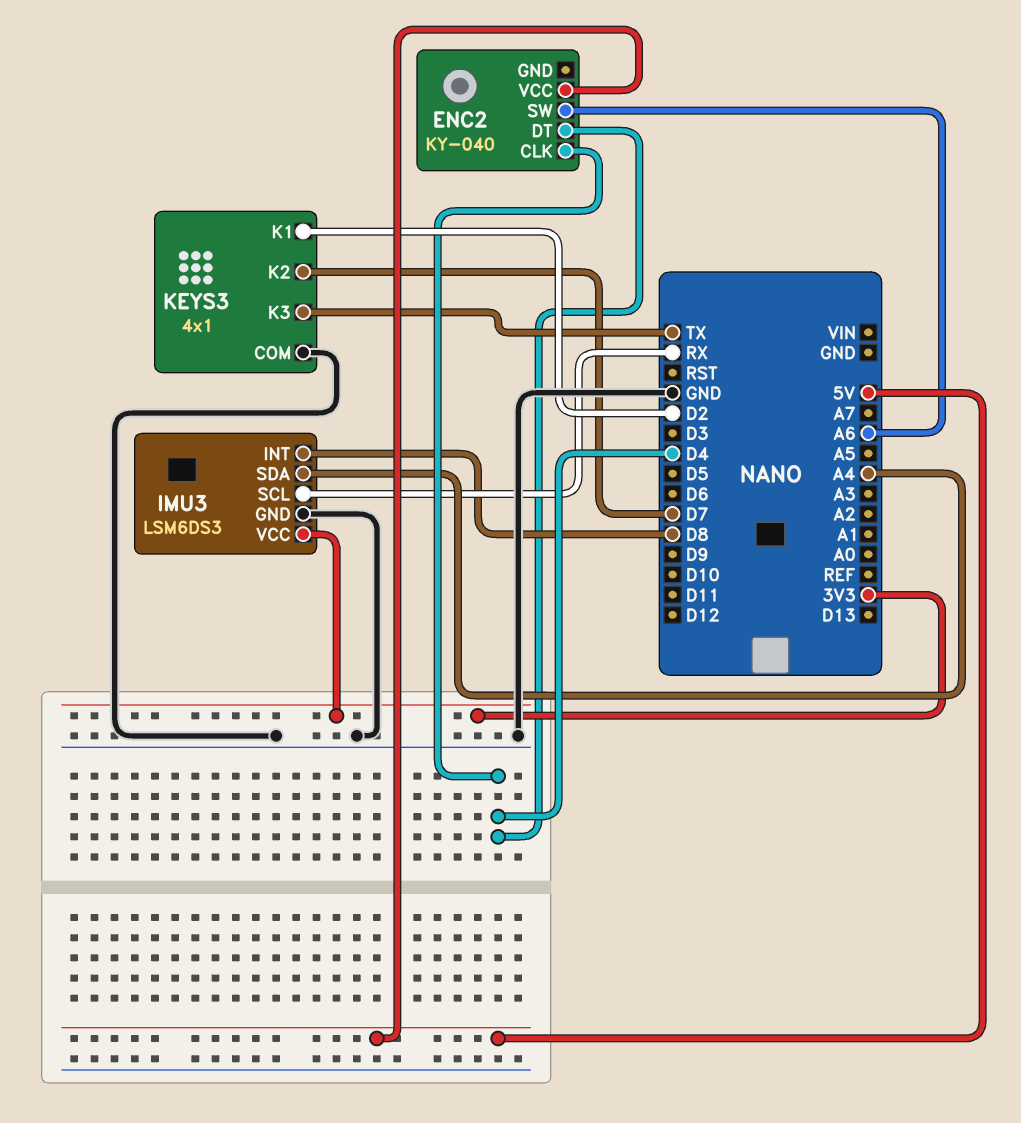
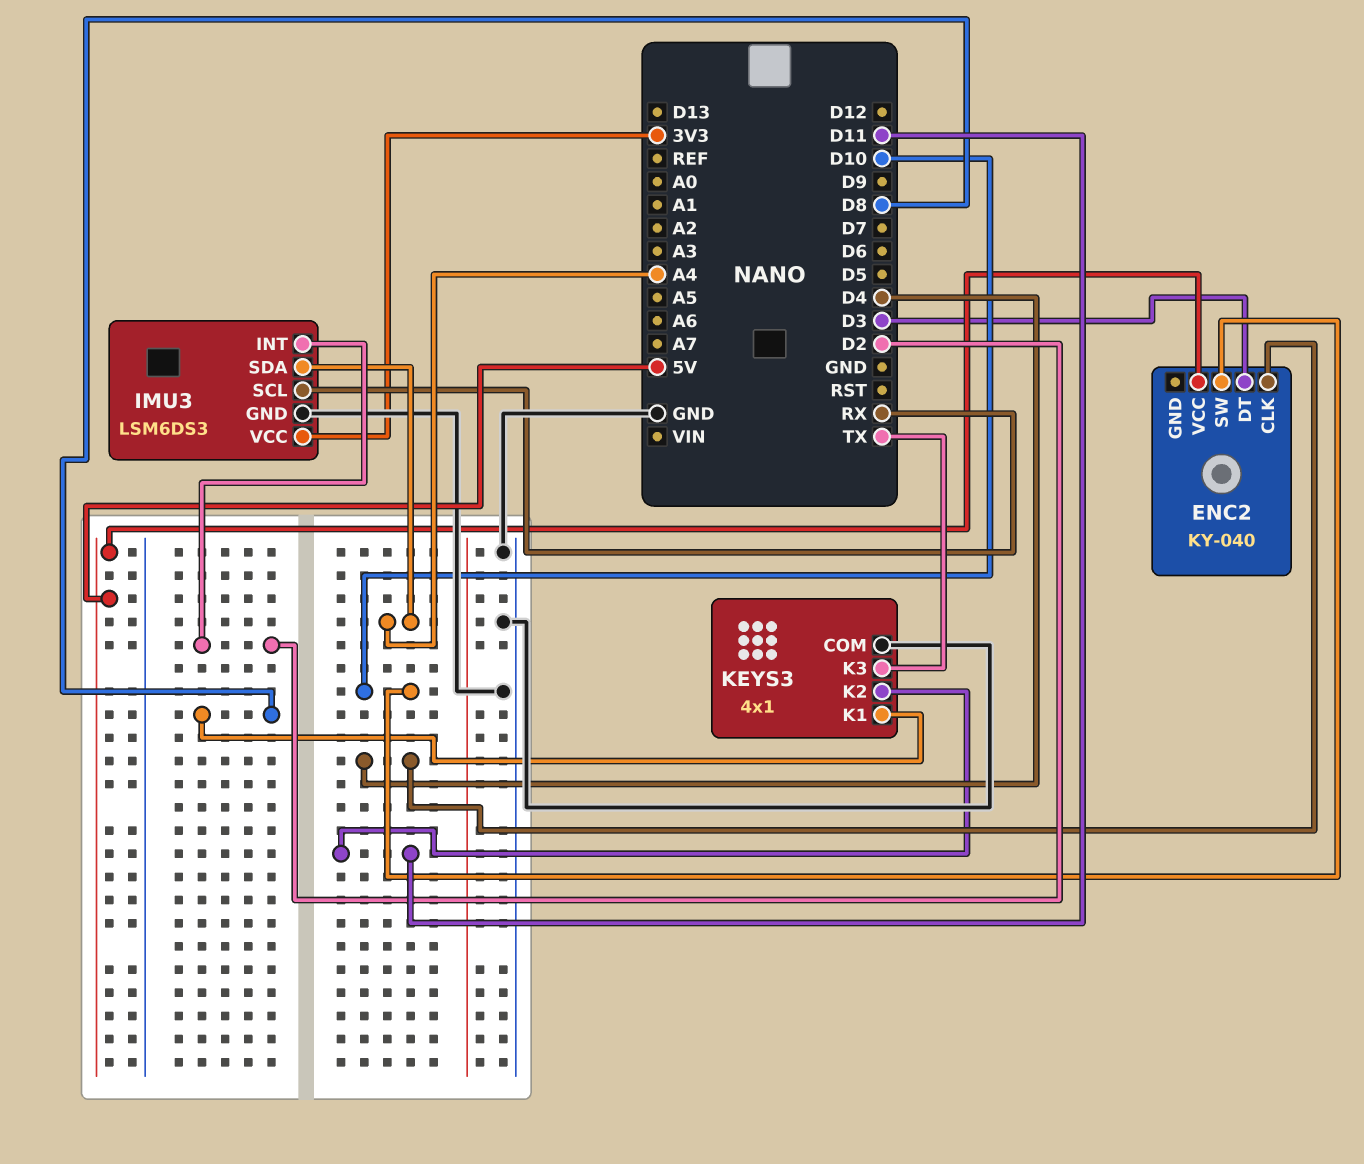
ENC2 pin DT: D4 -> D3
ENC2 pin SW: A6 -> D10
IMU3 pin INT: D8 -> D2
KEYS3 pin K1: D2 -> D8
KEYS3 pin K2: D7 -> D11

